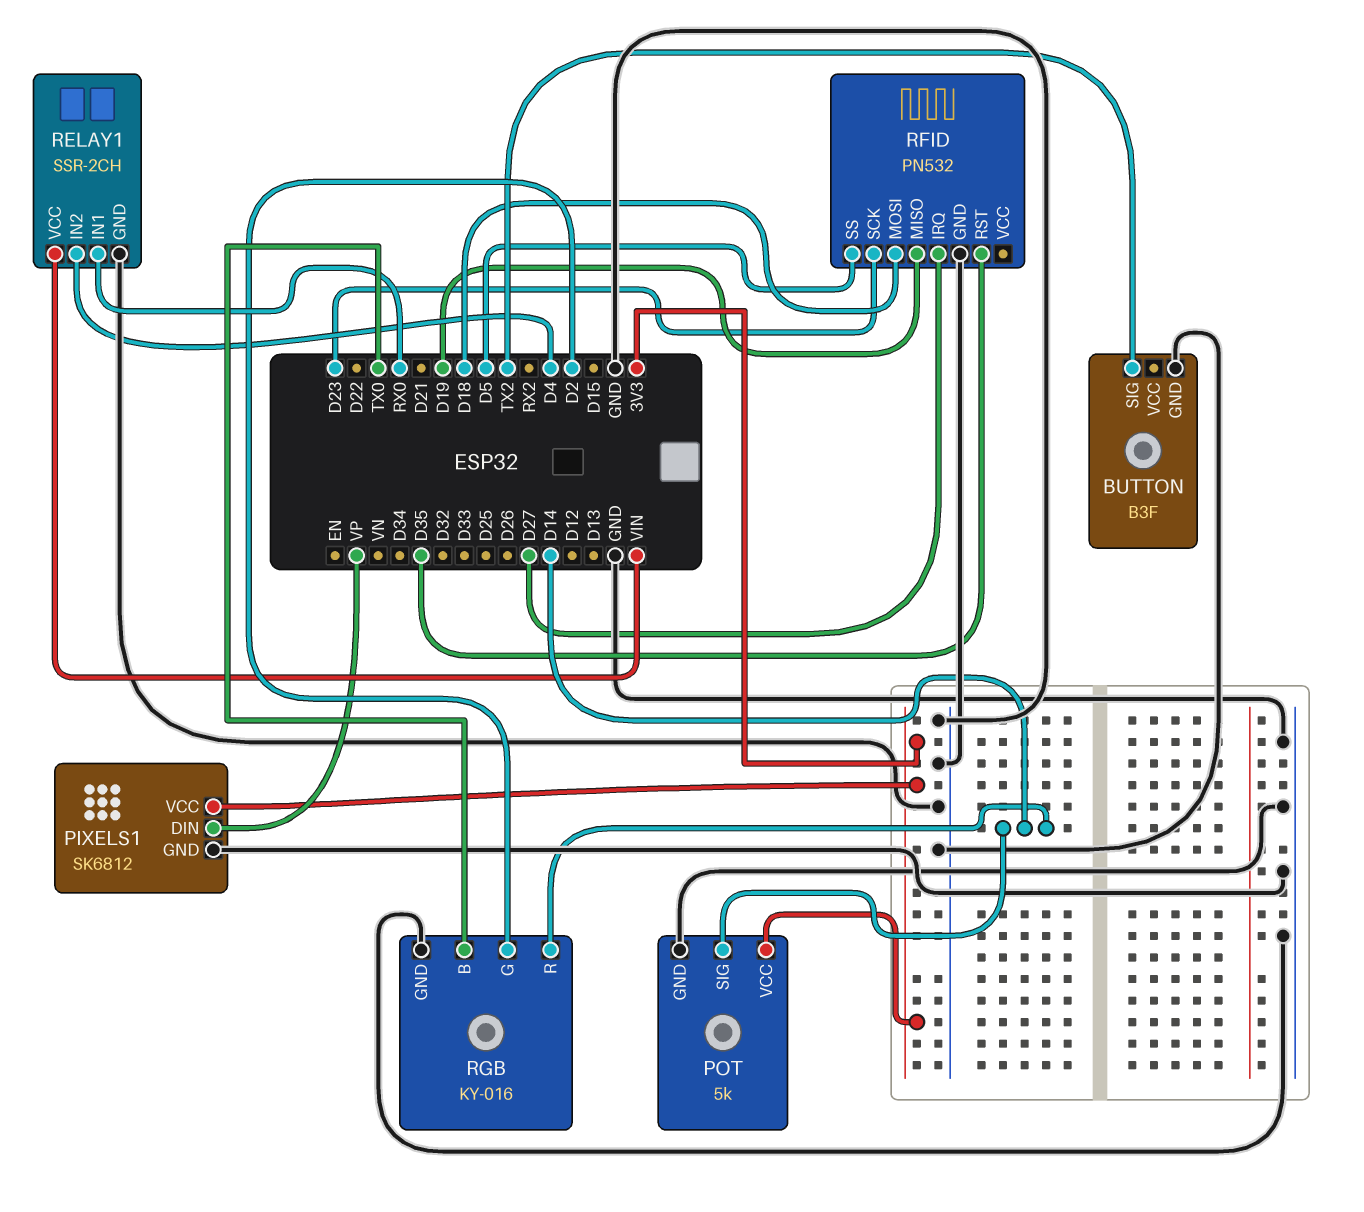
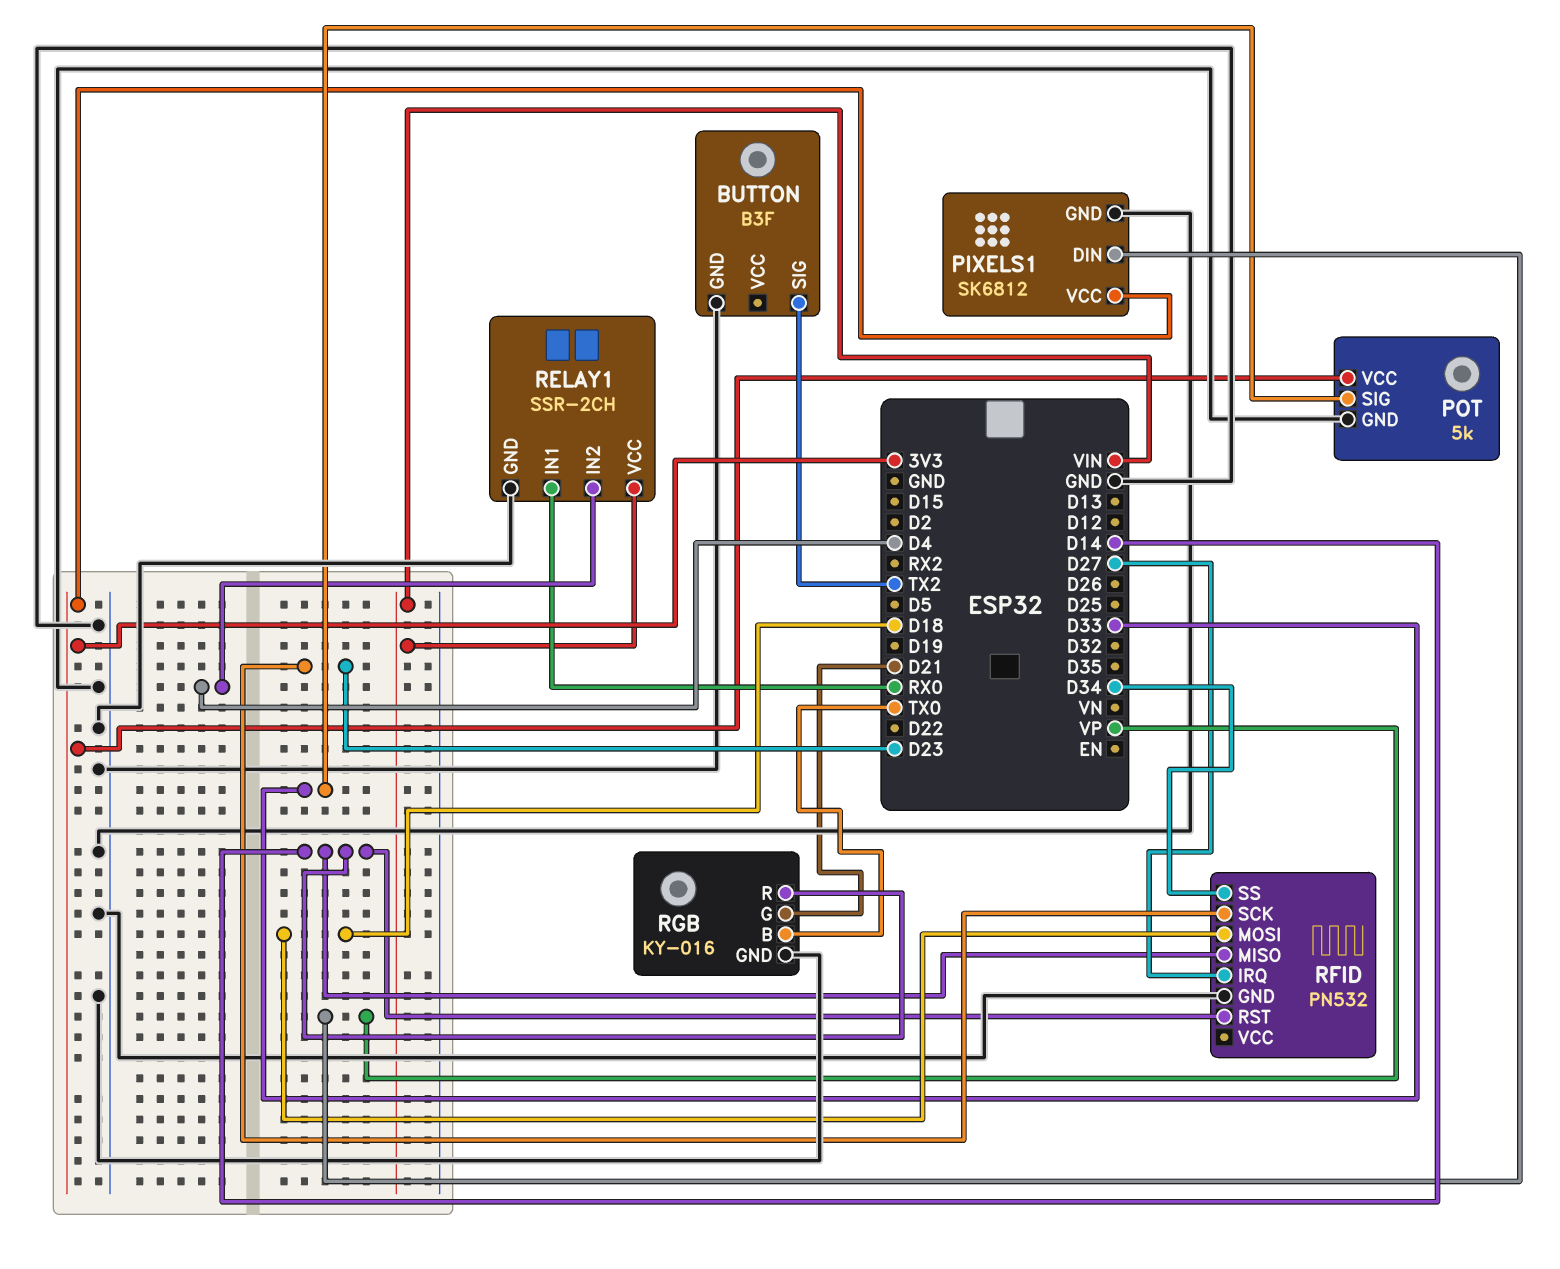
POT pin SIG: D14 -> D33
RFID pin MISO: D19 -> D14
RFID pin RST: D35 -> D14
RFID pin SS: D5 -> D34
RGB pin G: D2 -> D21

